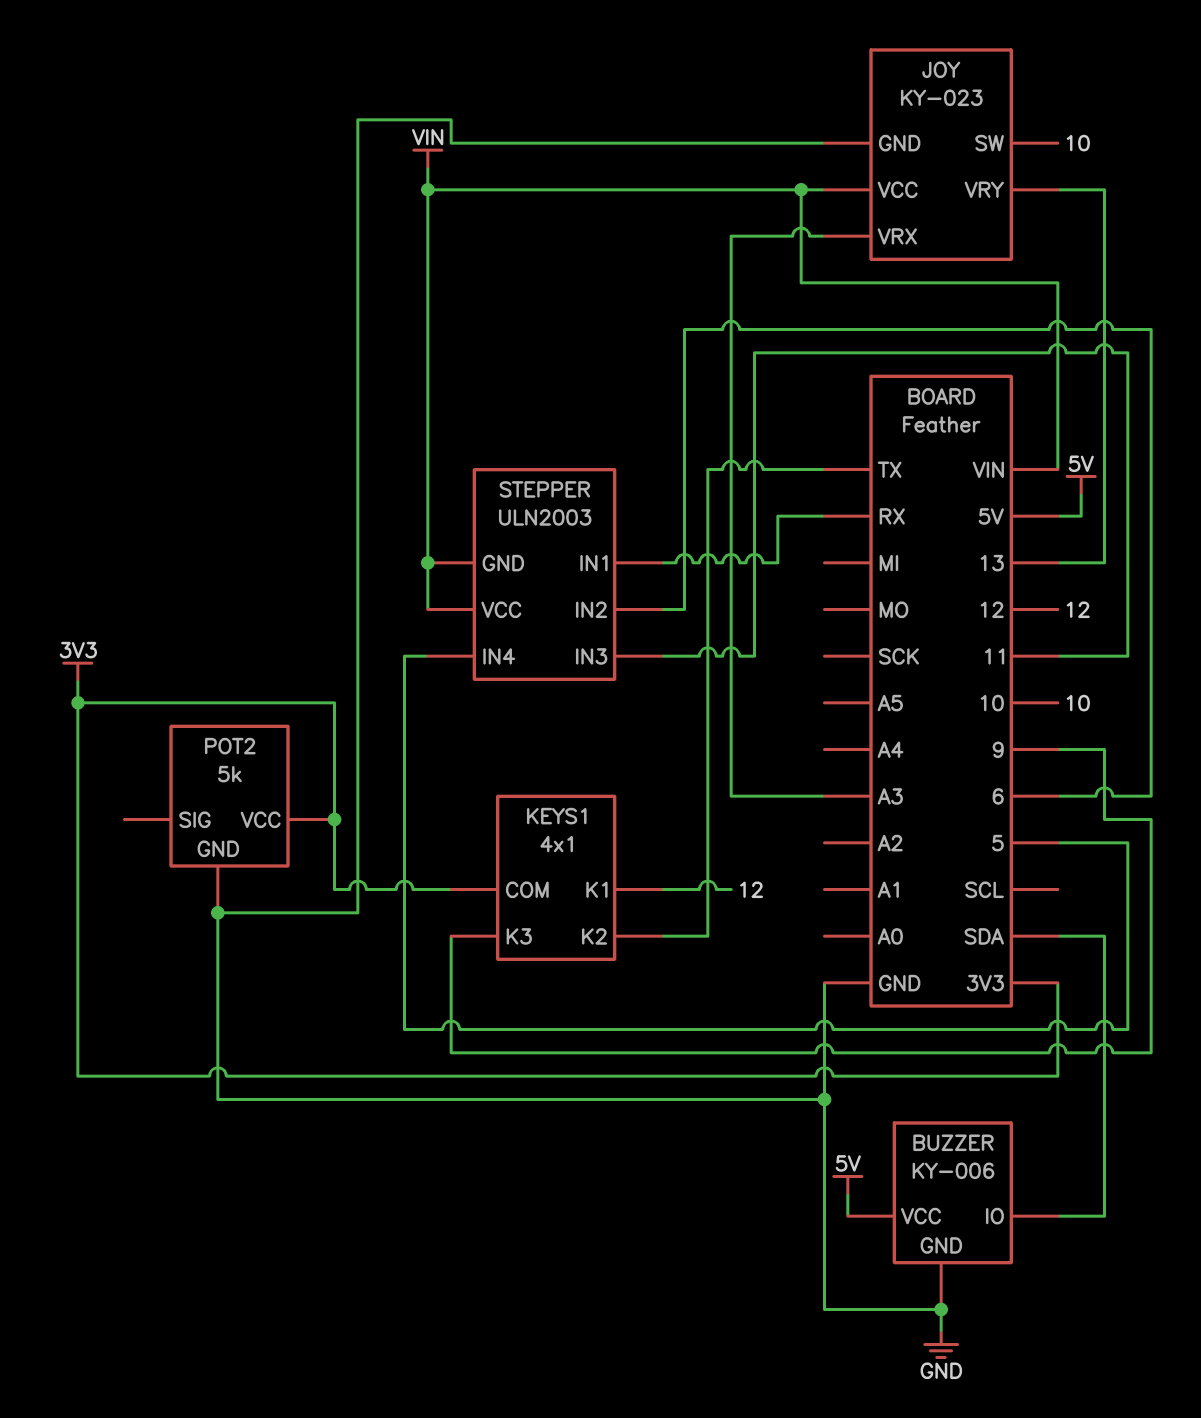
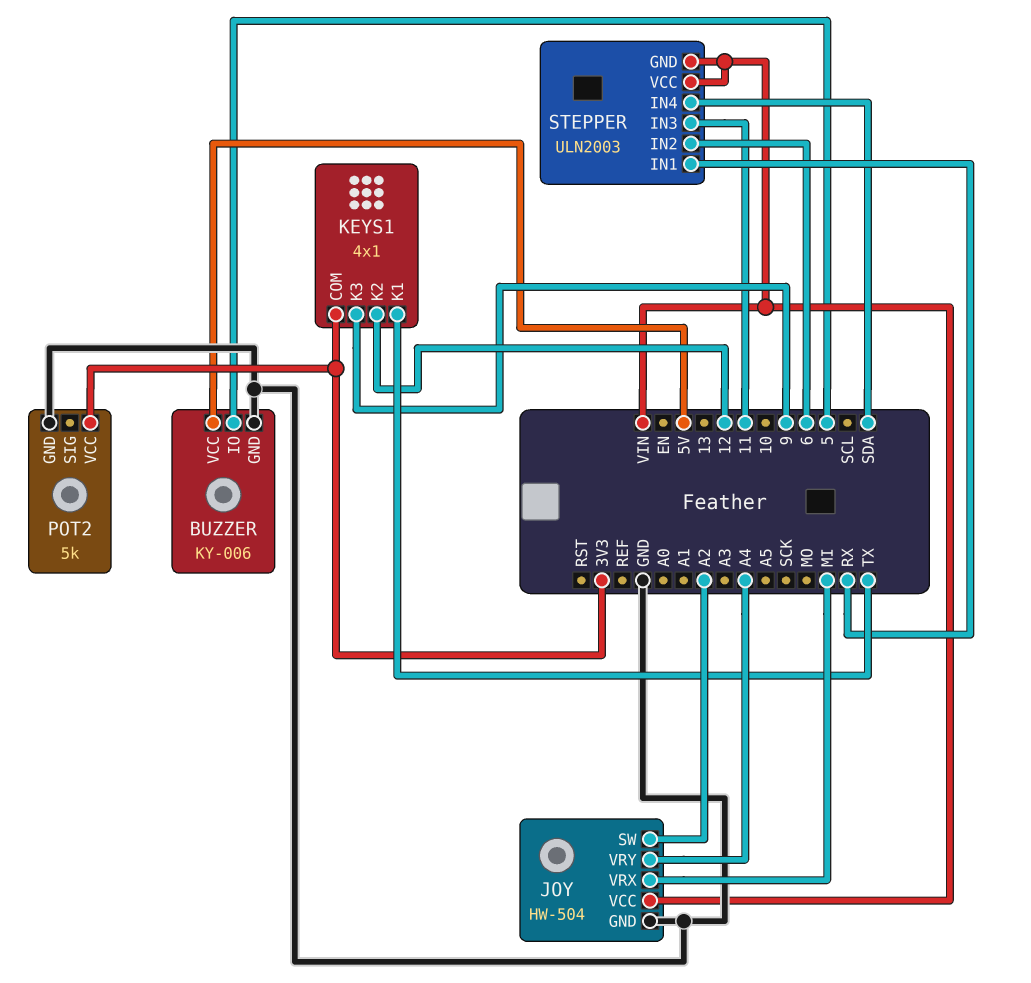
BUZZER pin IO: SDA -> 5
JOY: KY-023 -> HW-504
JOY pin SW: 10 -> A2
JOY pin VRX: A3 -> MI
JOY pin VRY: 13 -> A4
KEYS1 pin K1: 12 -> TX
KEYS1 pin K2: TX -> 12
STEPPER pin IN4: 5 -> SDA

